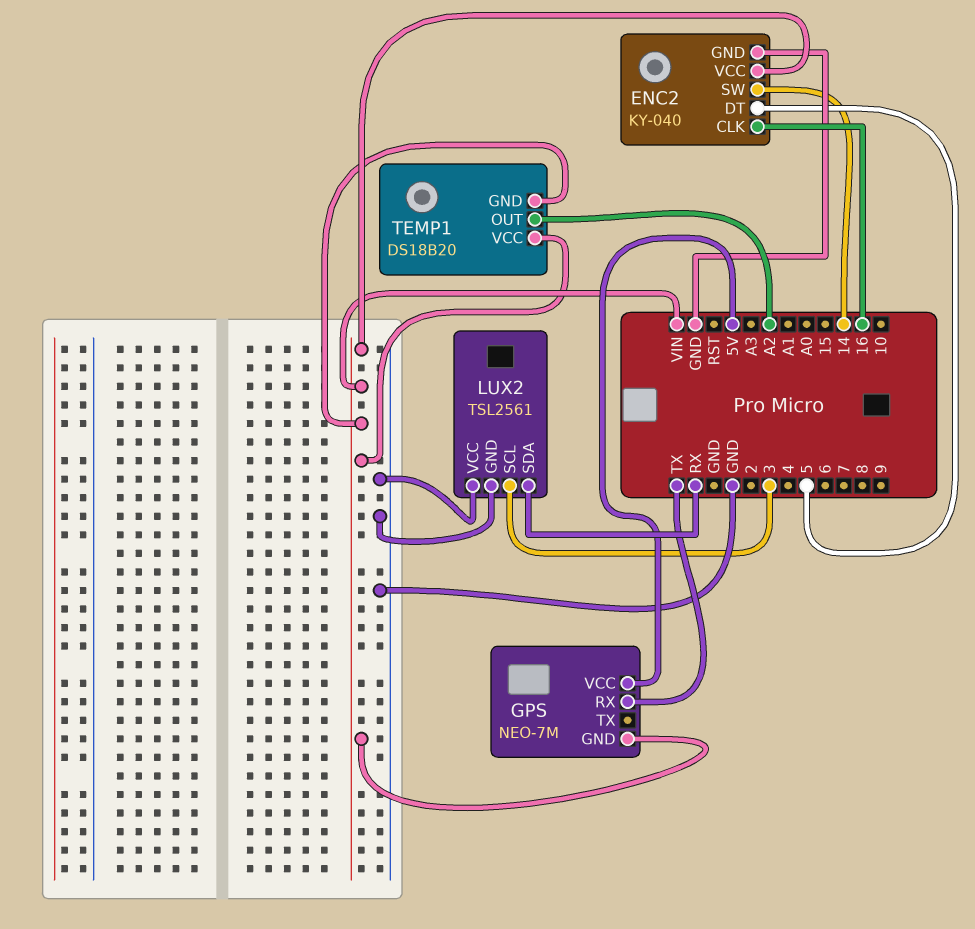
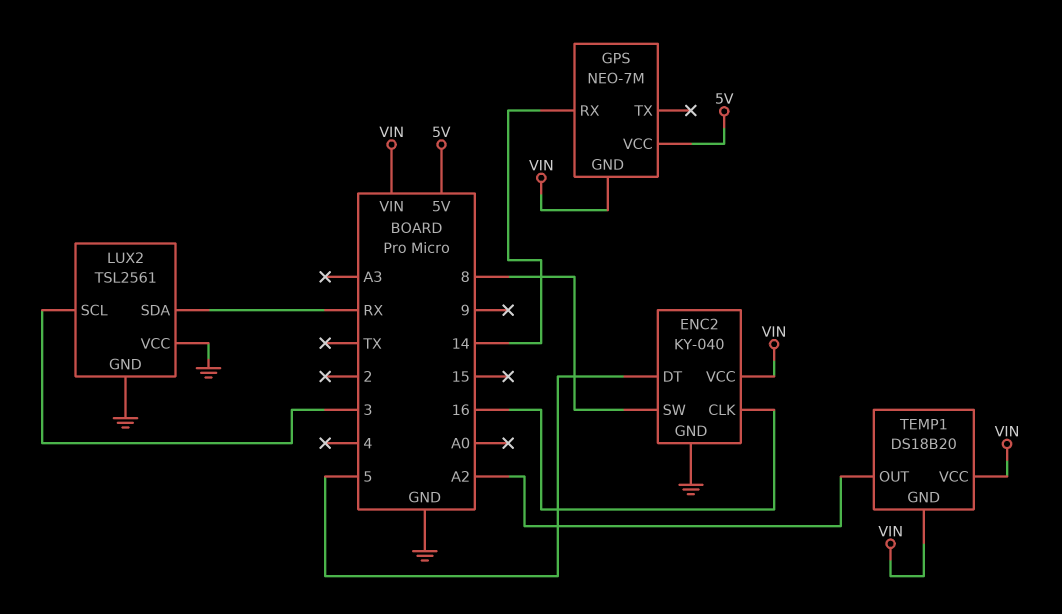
ENC2 pin SW: 14 -> 8
GPS pin RX: TX -> 14

